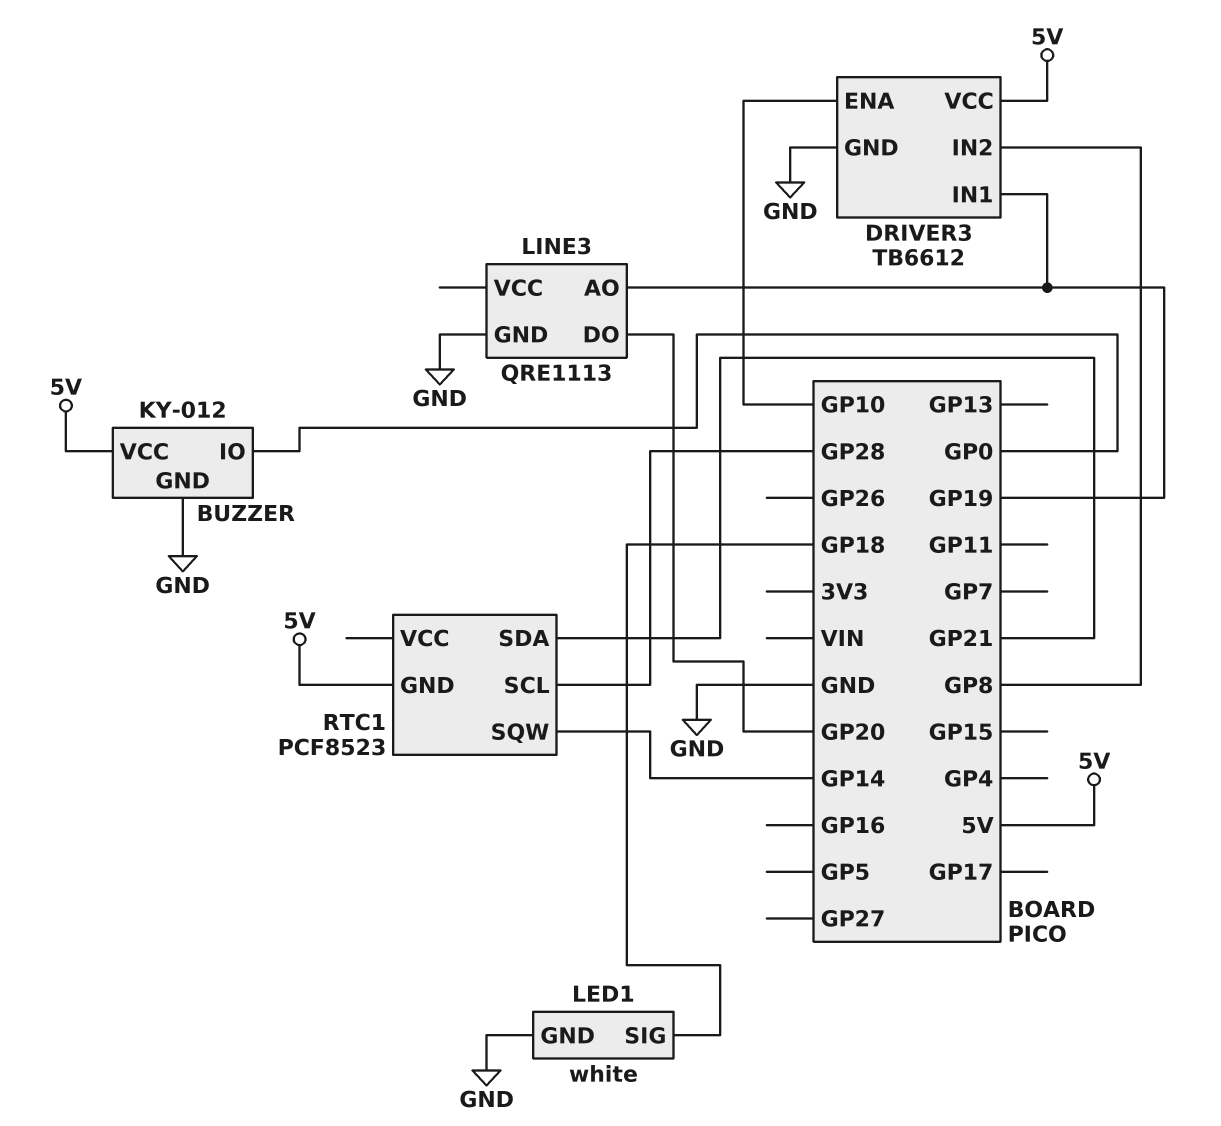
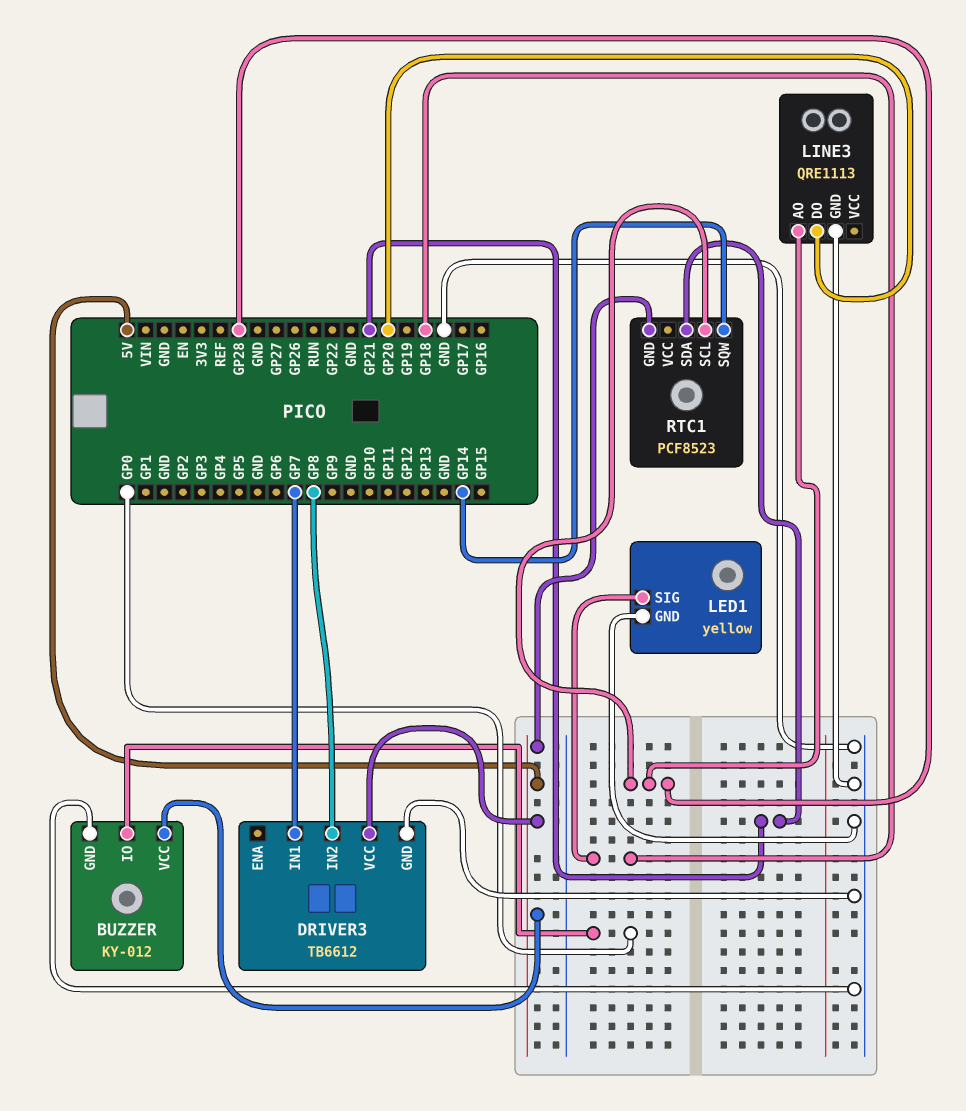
DRIVER3 pin ENA: GP10 -> none
DRIVER3 pin IN1: GP19 -> GP7
LED1: white -> yellow
LINE3 pin AO: GP19 -> GP28

